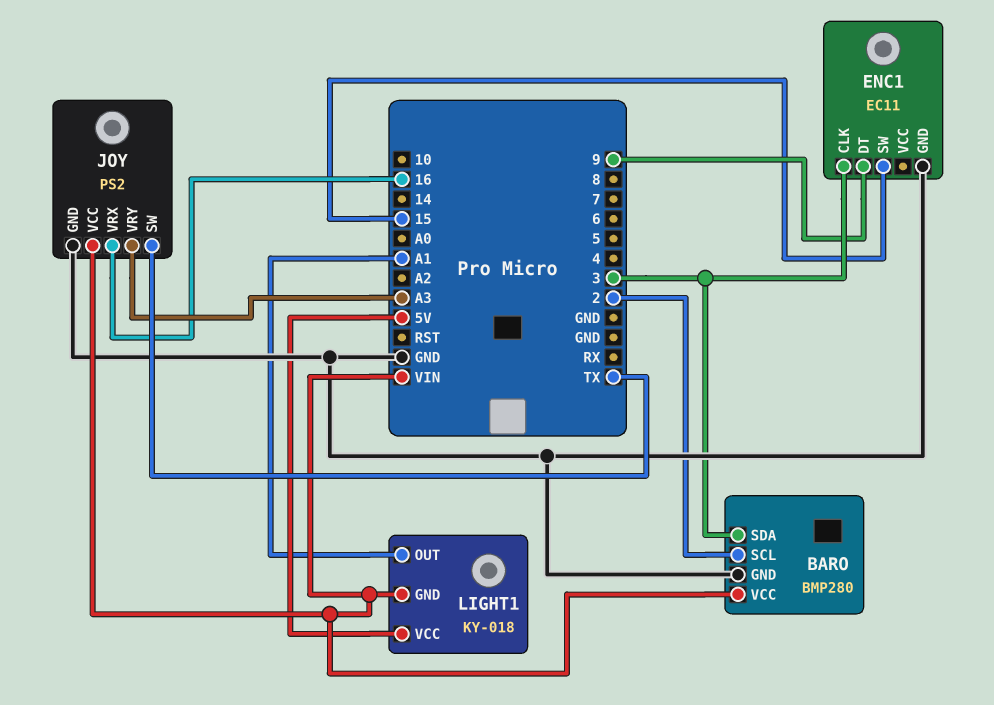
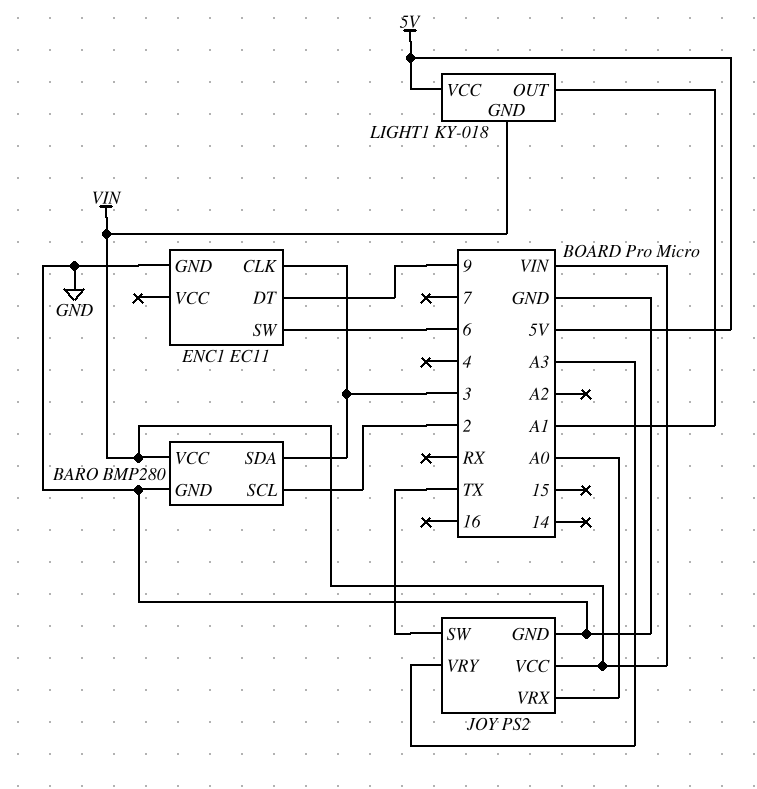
ENC1 pin SW: 15 -> 6
JOY pin VRX: 16 -> A0

